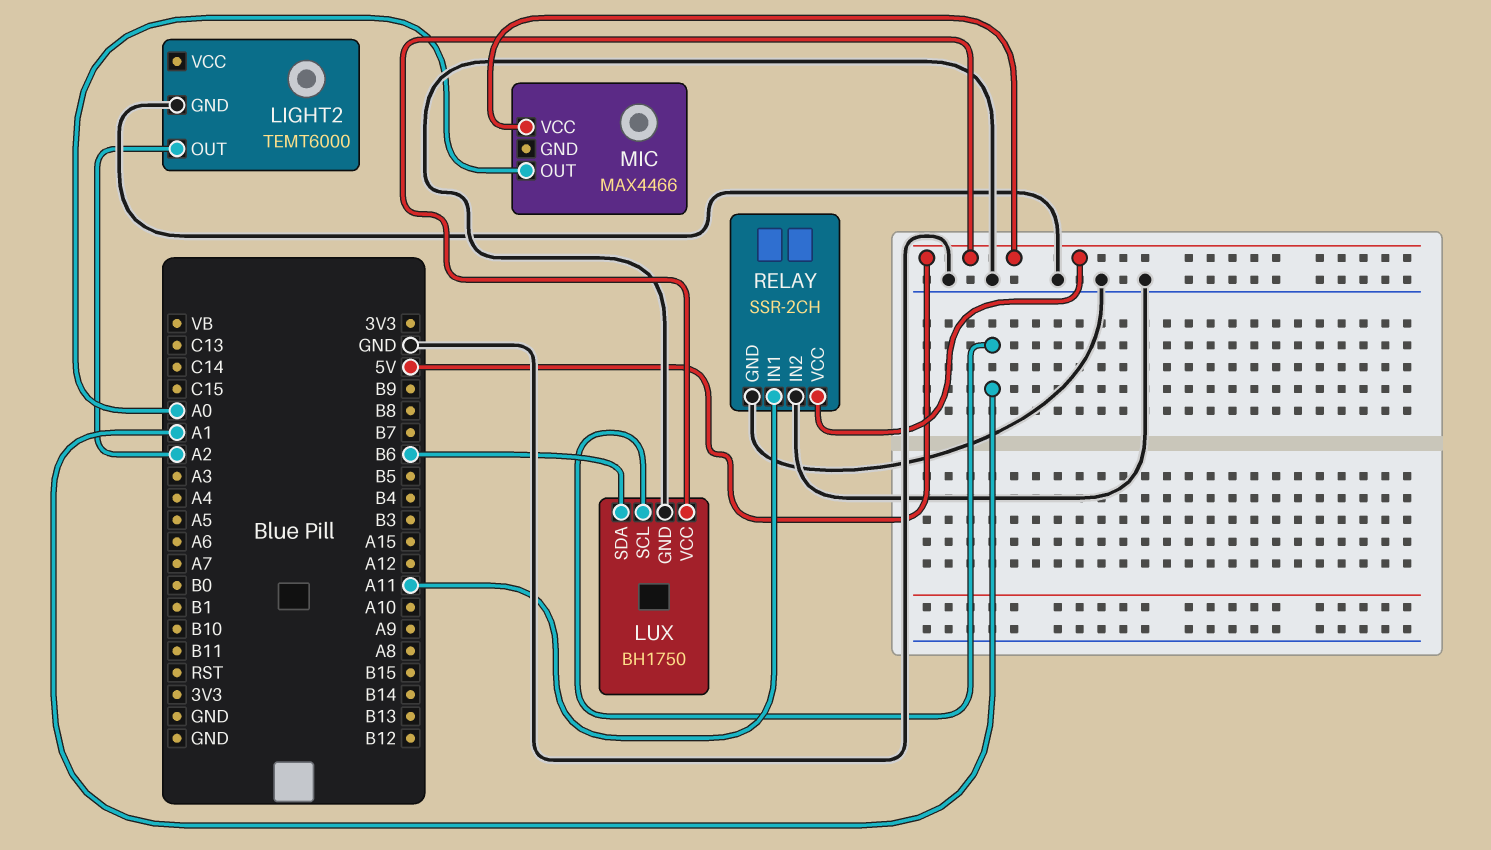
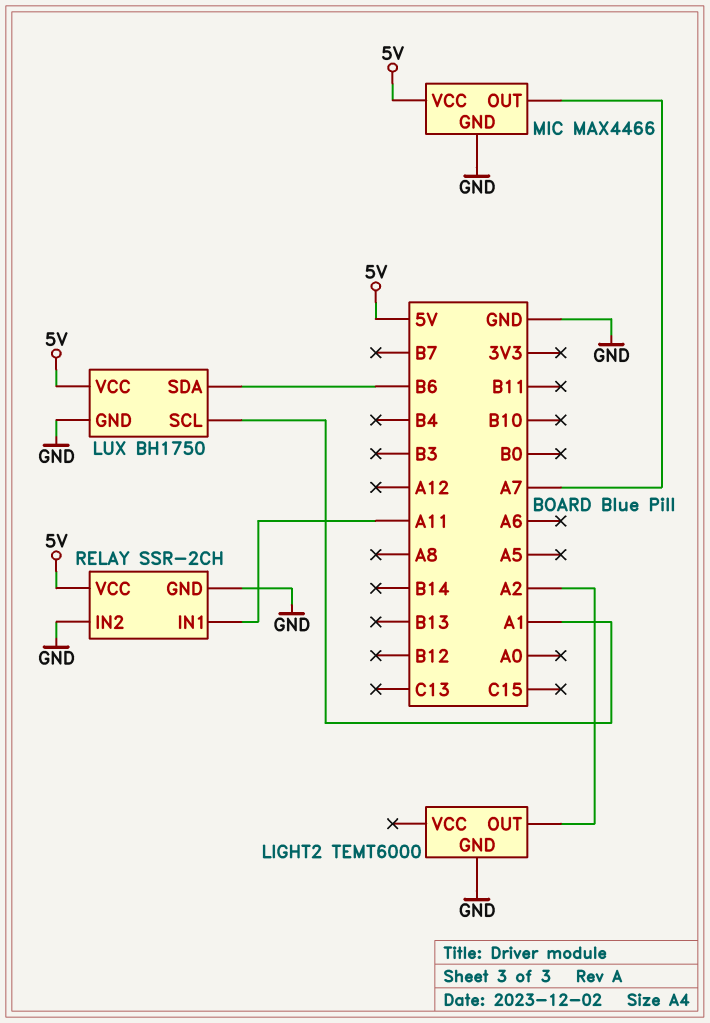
MIC pin GND: none -> GND
MIC pin OUT: A0 -> A7

